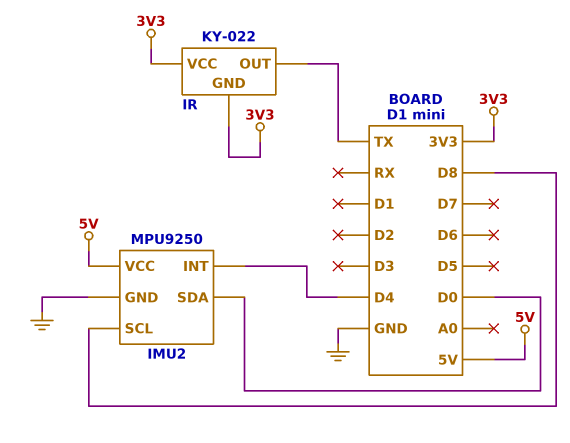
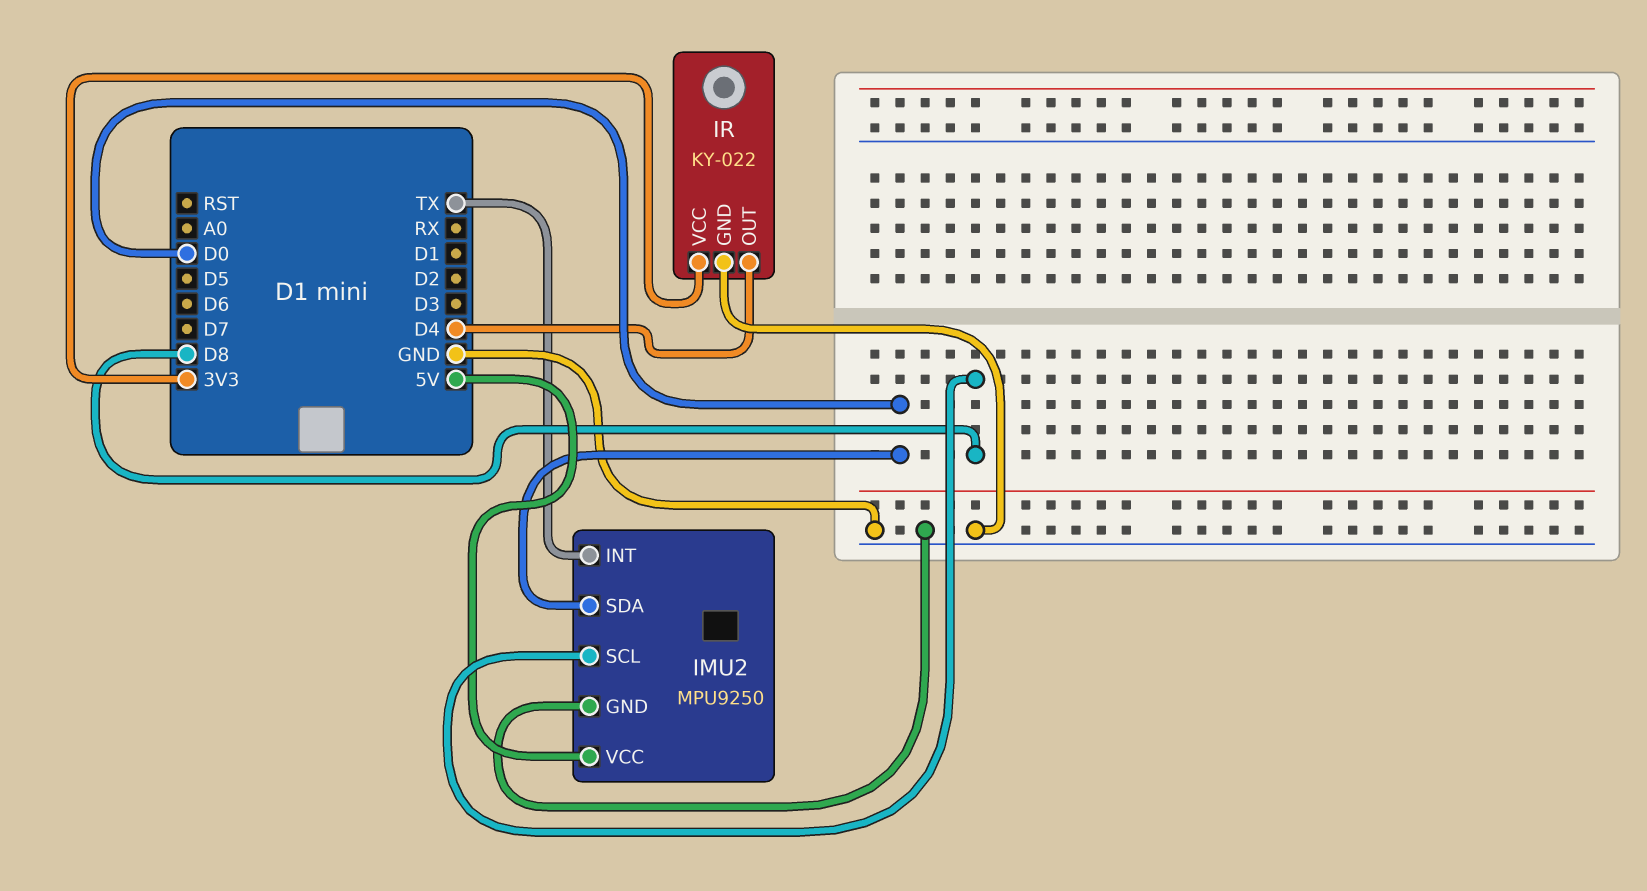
IMU2 pin INT: D4 -> TX
IR pin GND: 3V3 -> GND
IR pin OUT: TX -> D4

